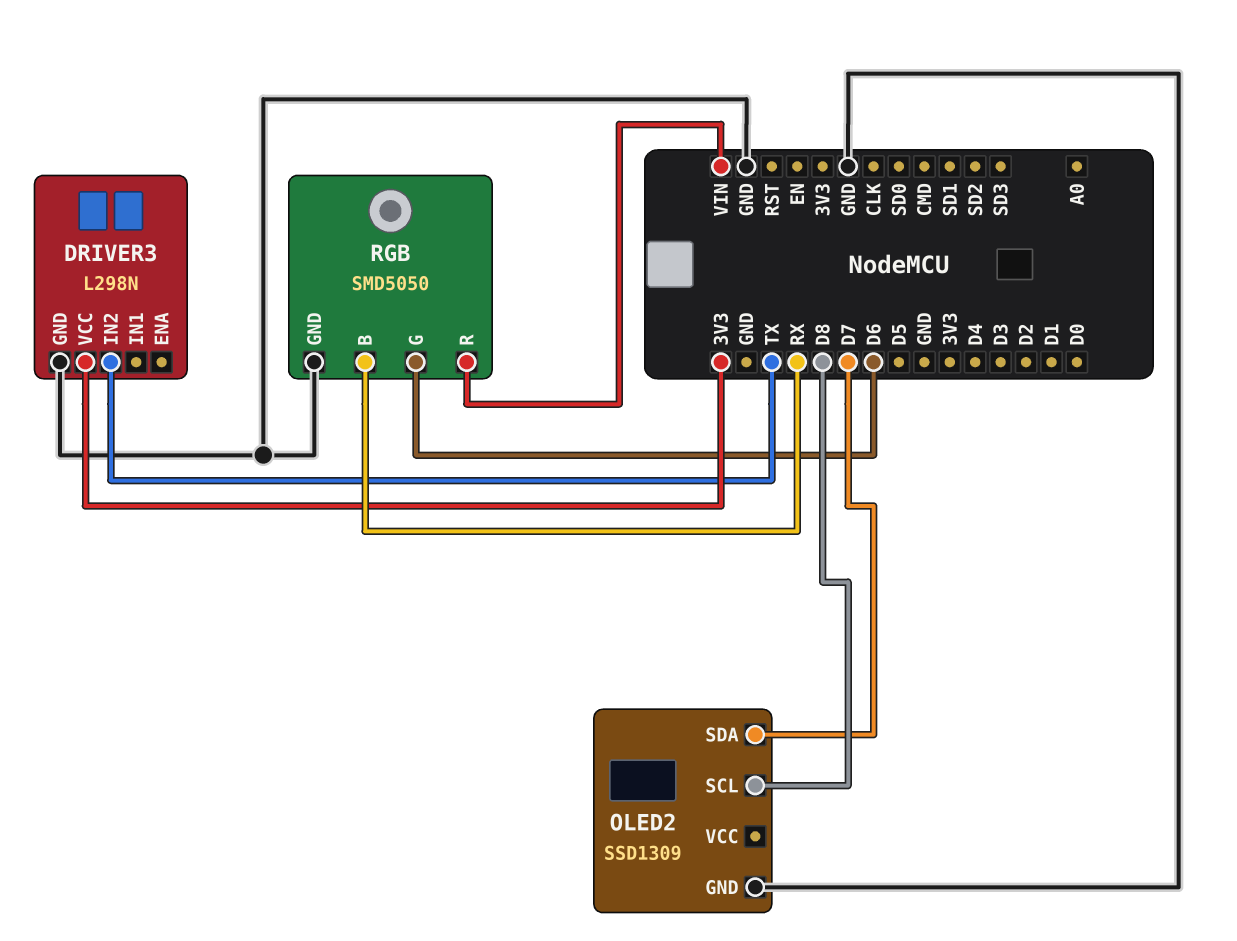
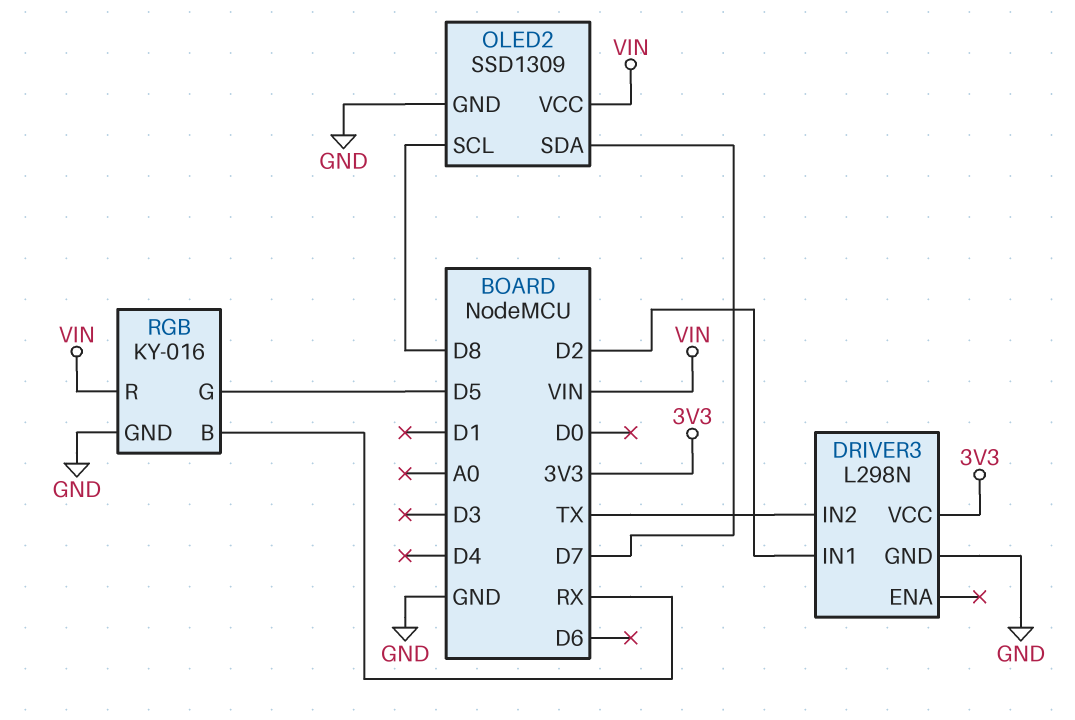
DRIVER3 pin IN1: none -> D2
OLED2 pin VCC: none -> VIN
RGB: SMD5050 -> KY-016
RGB pin G: D6 -> D5

